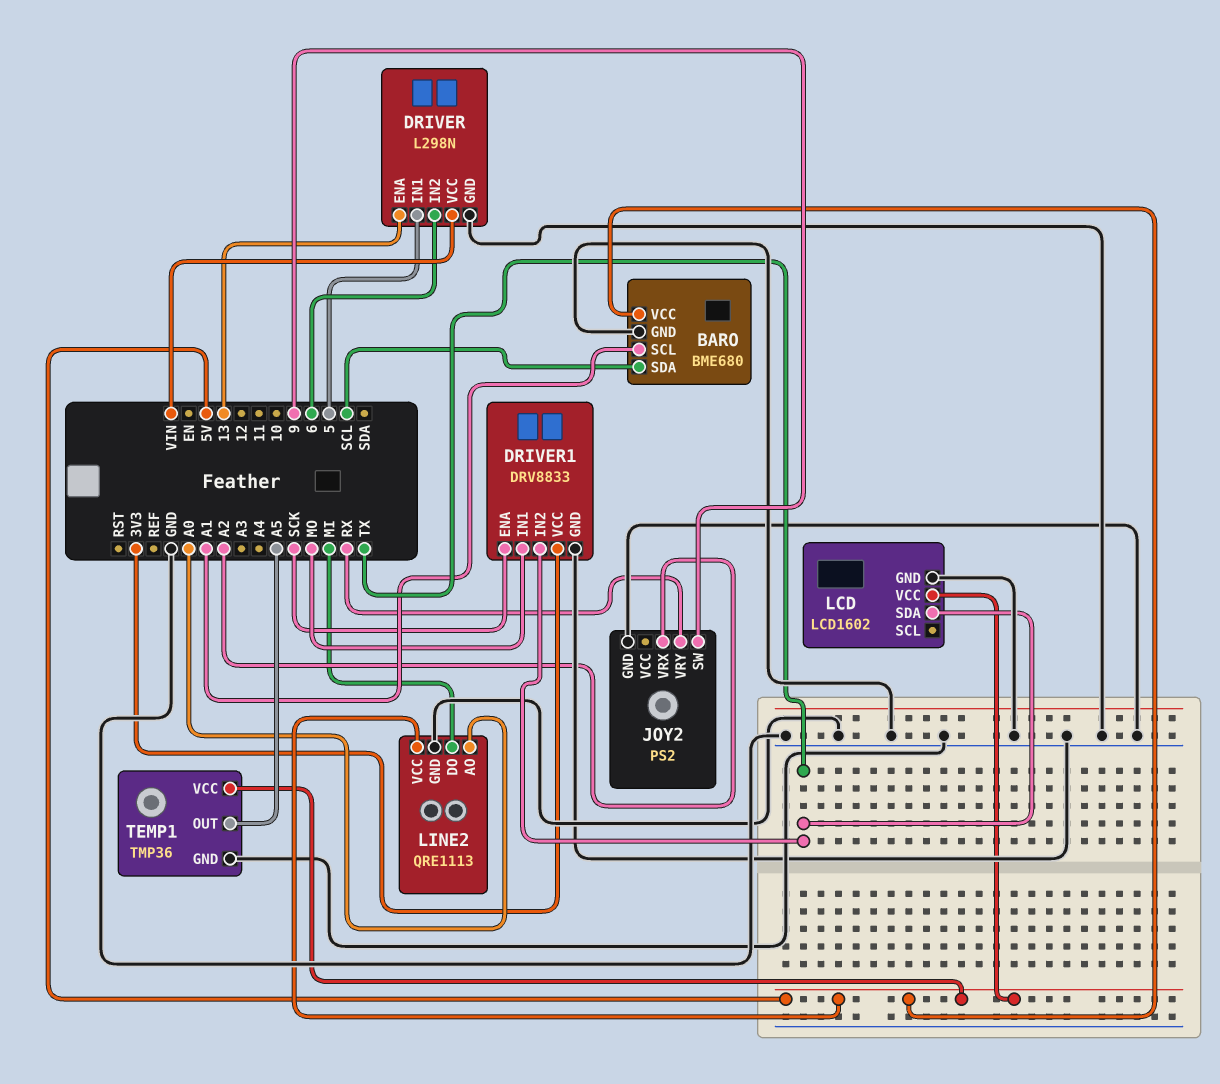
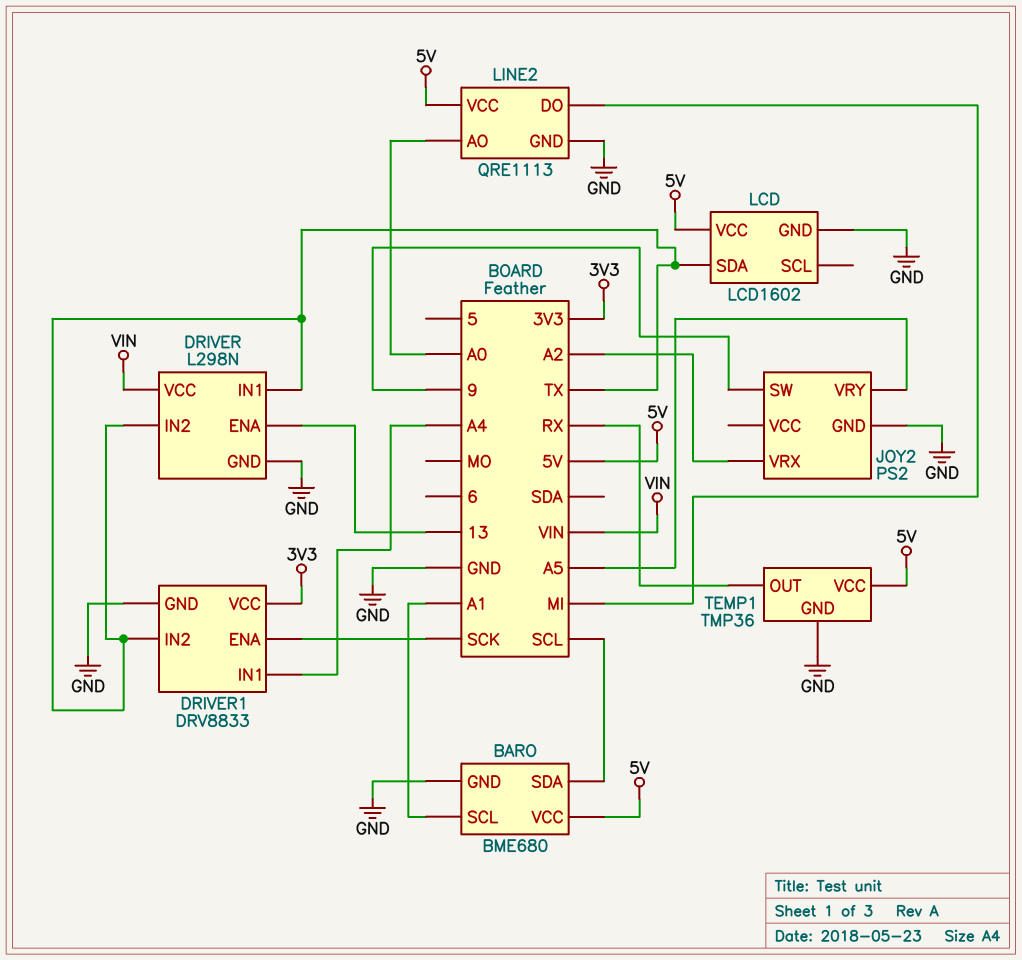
DRIVER pin IN1: 5 -> TX
DRIVER pin IN2: 6 -> TX
DRIVER1 pin IN1: MO -> A4
JOY2 pin VRY: RX -> A5
TEMP1 pin OUT: A5 -> RX

